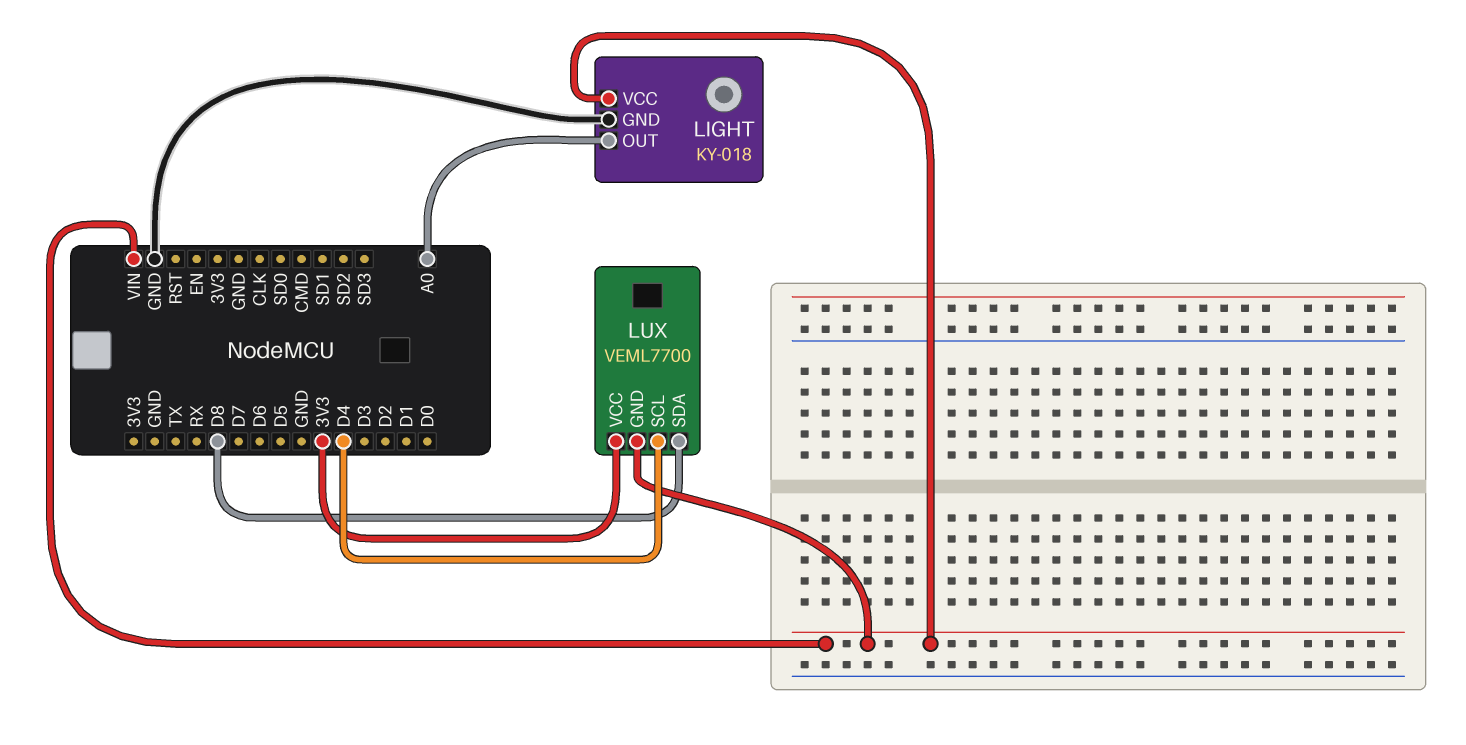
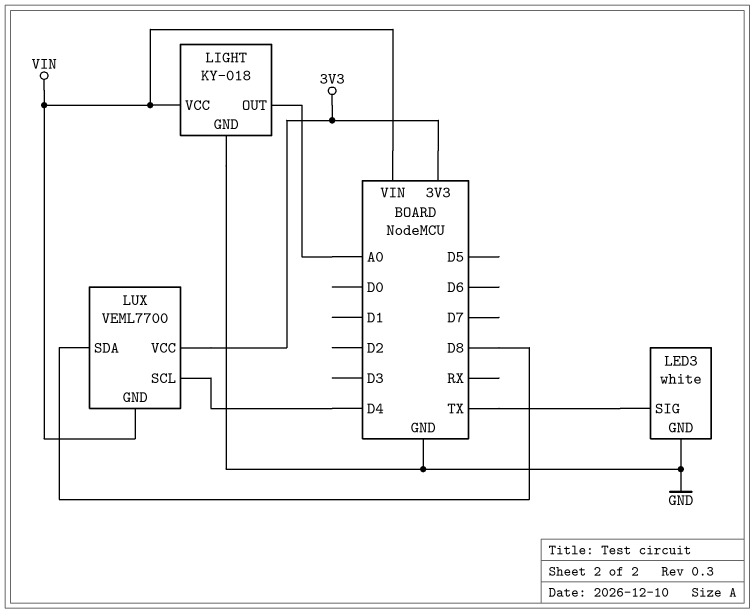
LED3: none -> white
LED3 pin GND: none -> GND
LED3 pin SIG: none -> TX

